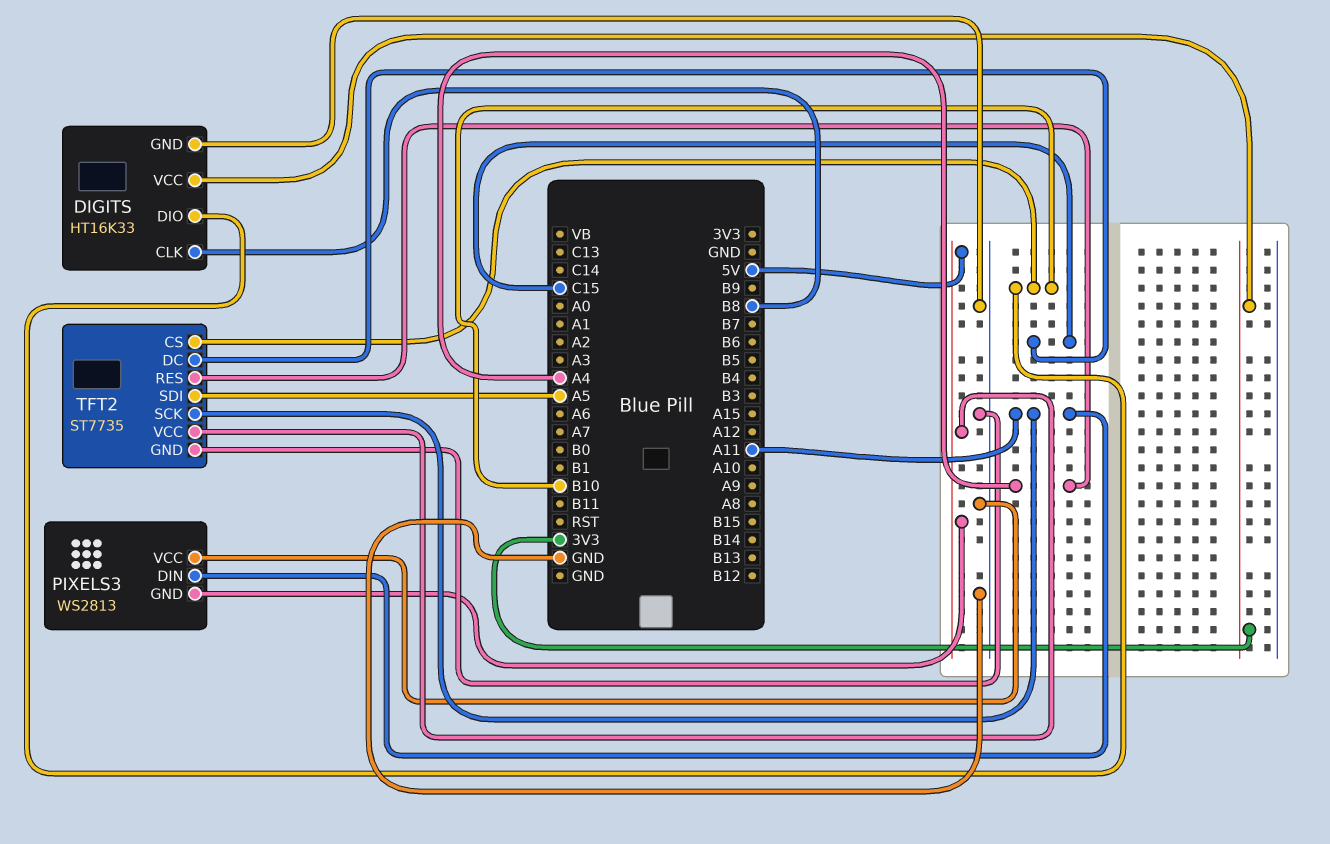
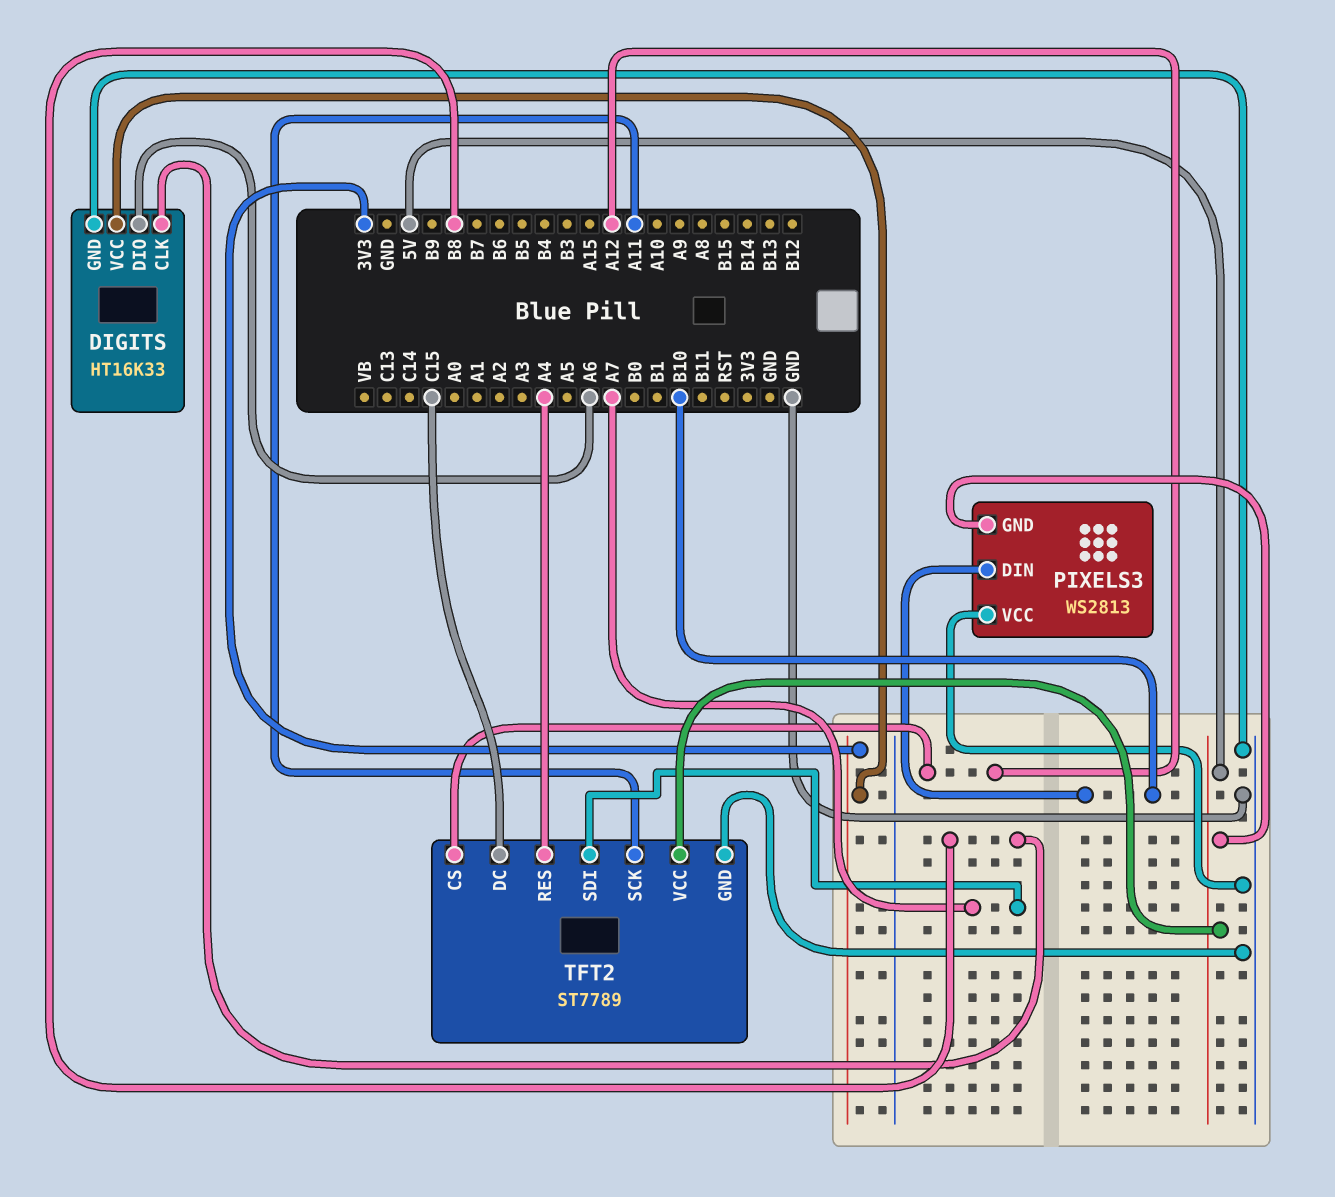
DIGITS pin DIO: B10 -> A6
PIXELS3 pin DIN: A11 -> B10
TFT2: ST7735 -> ST7789
TFT2 pin CS: B10 -> A12
TFT2 pin SDI: A5 -> A7

